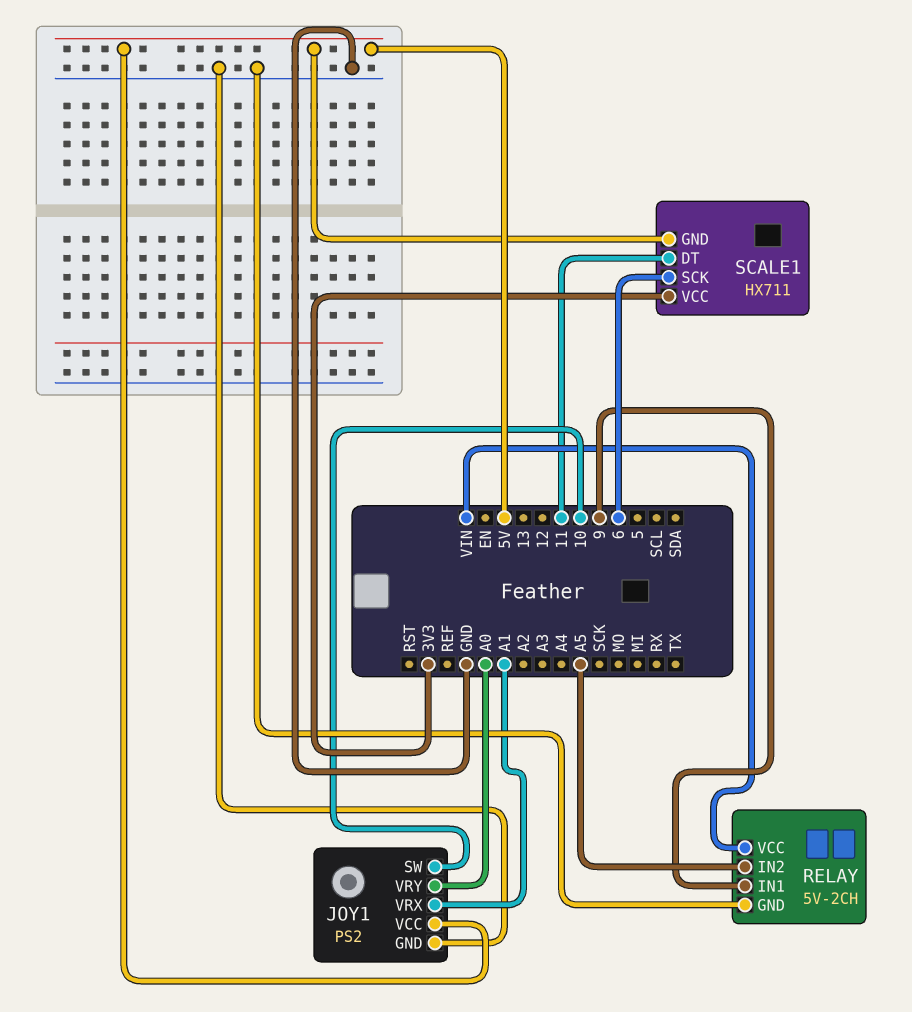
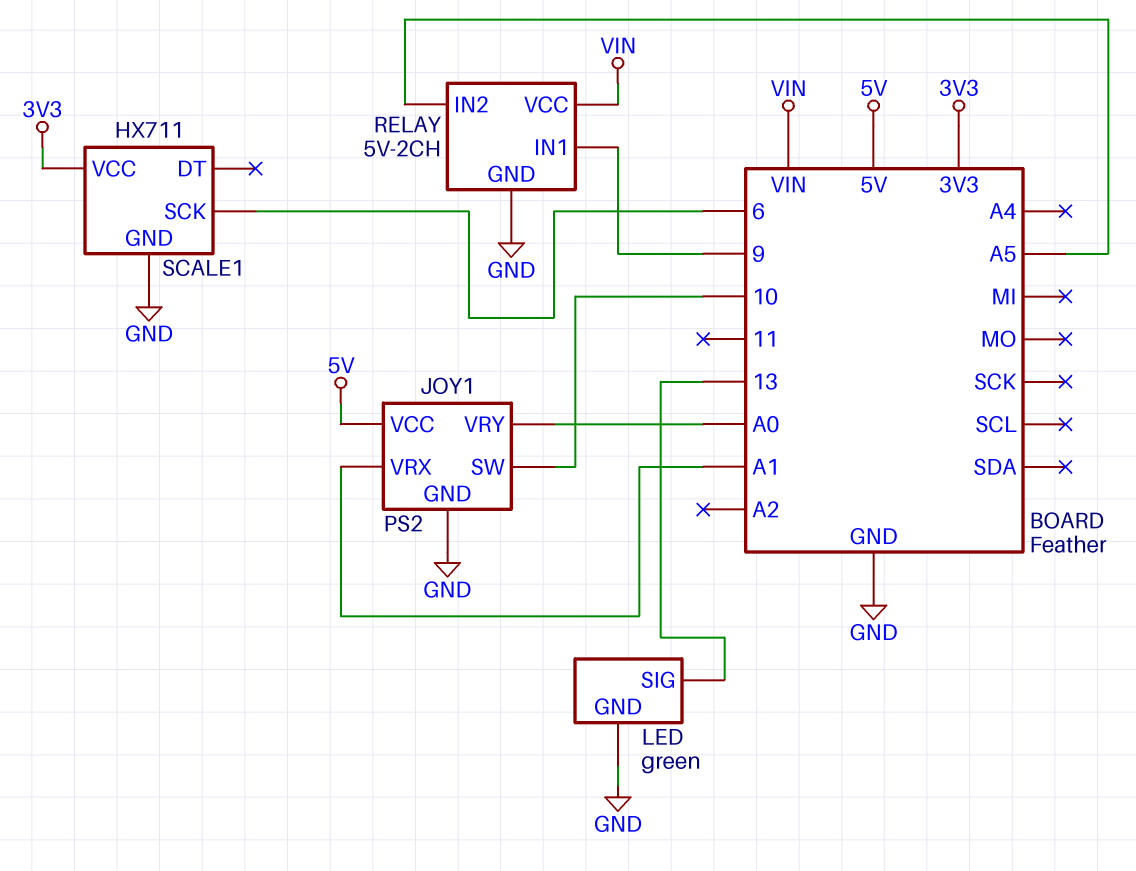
LED: none -> green
LED pin GND: none -> GND
LED pin SIG: none -> 13
SCALE1 pin DT: 11 -> none
SCALE1 pin GND: 5V -> GND

